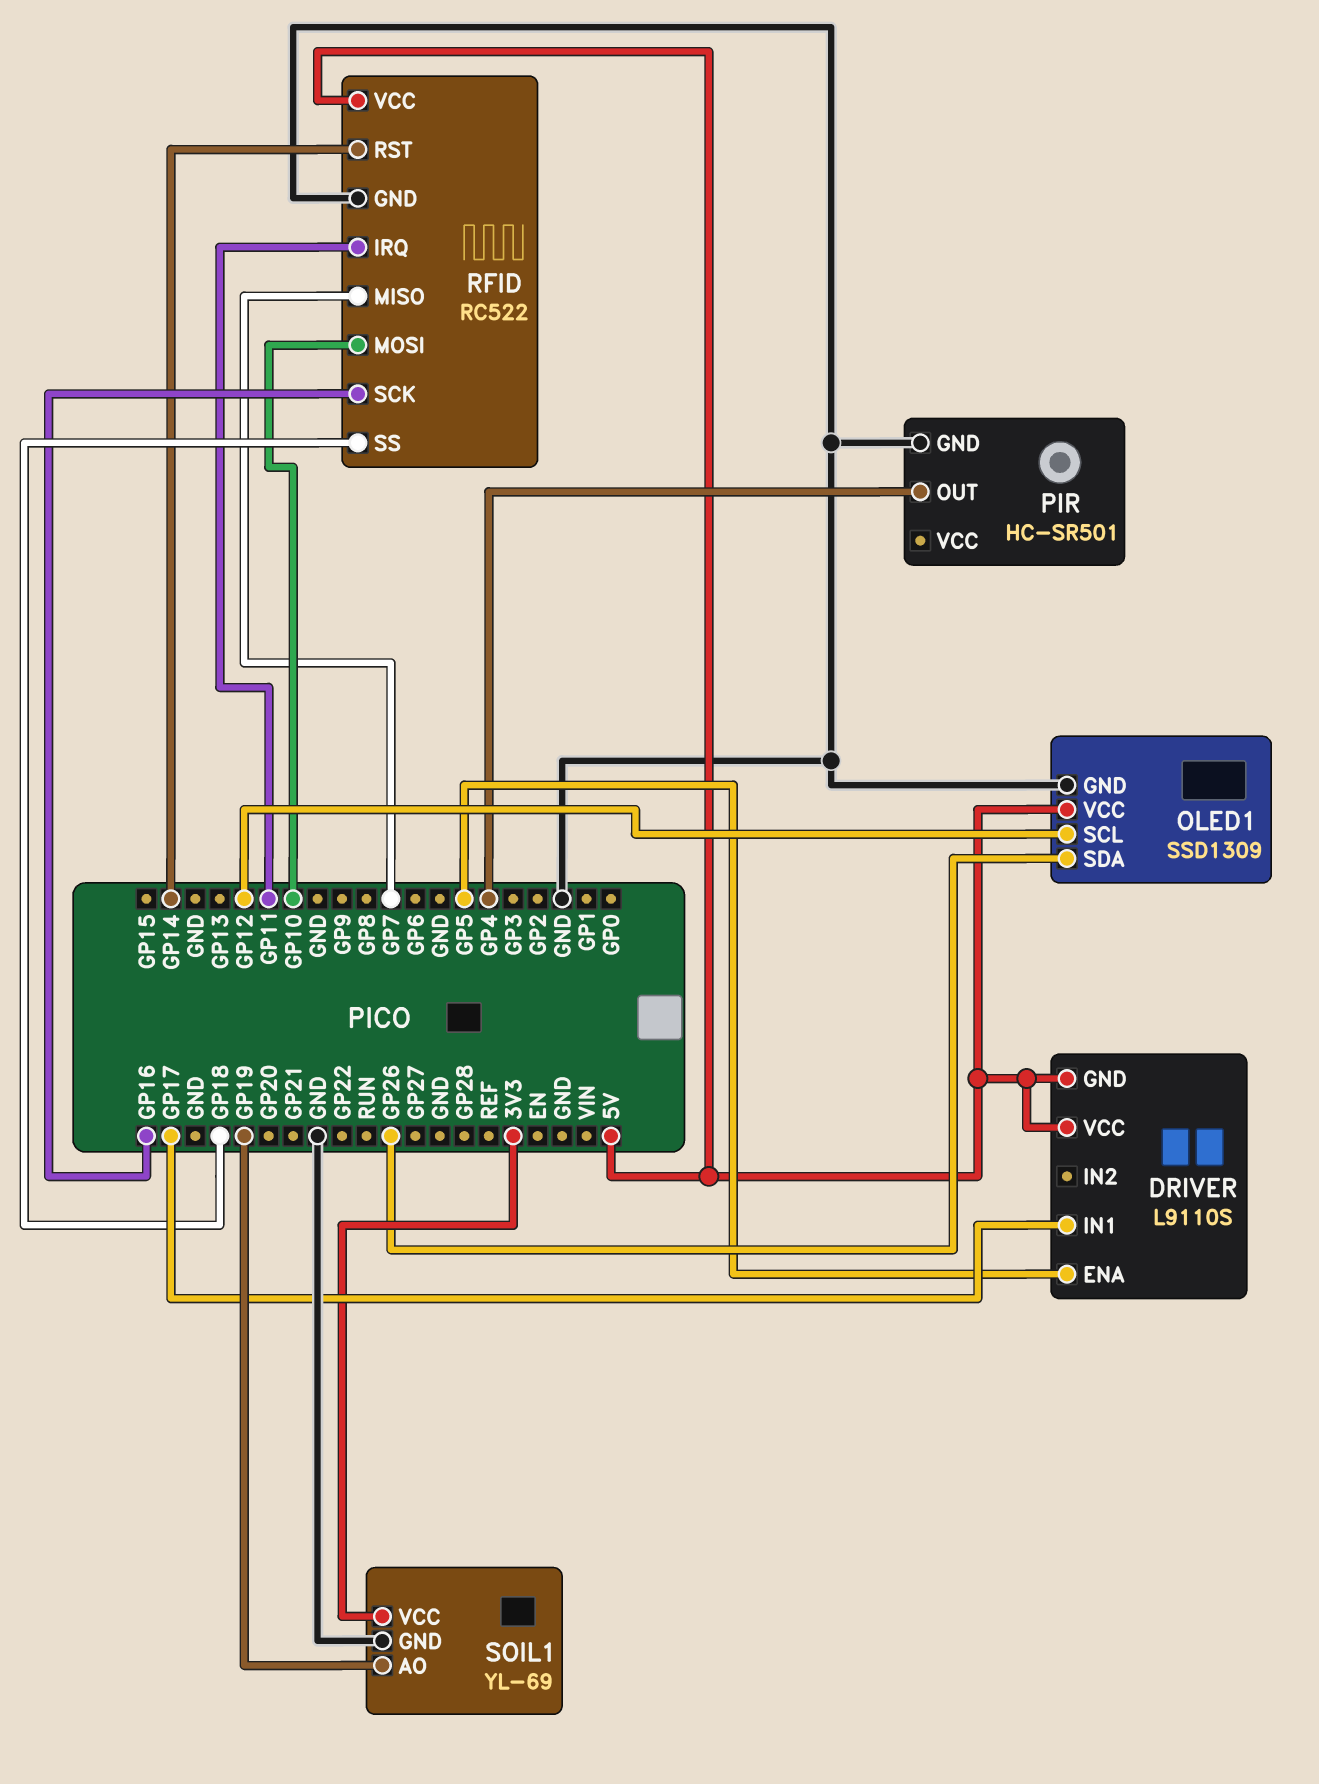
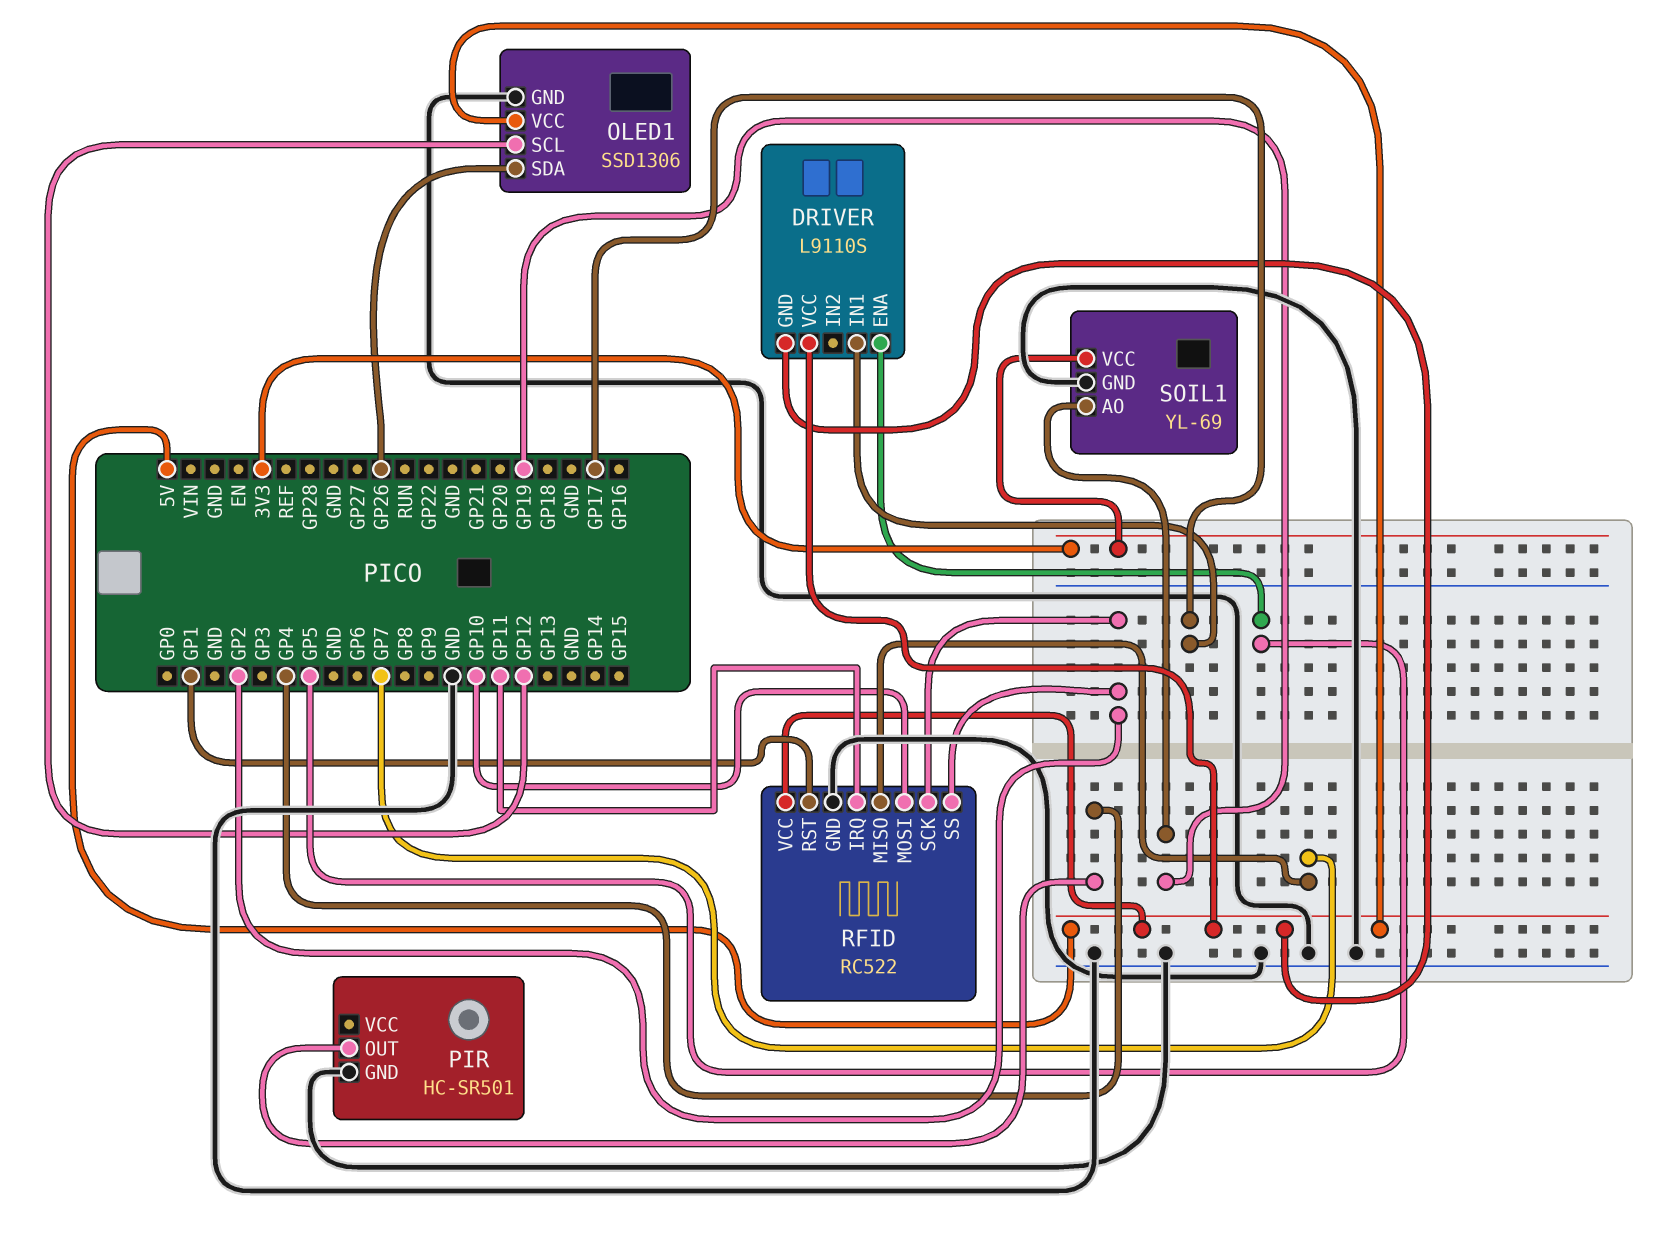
OLED1: SSD1309 -> SSD1306
RFID pin RST: GP14 -> GP1
RFID pin SCK: GP16 -> GP2
RFID pin SS: GP18 -> GP2

